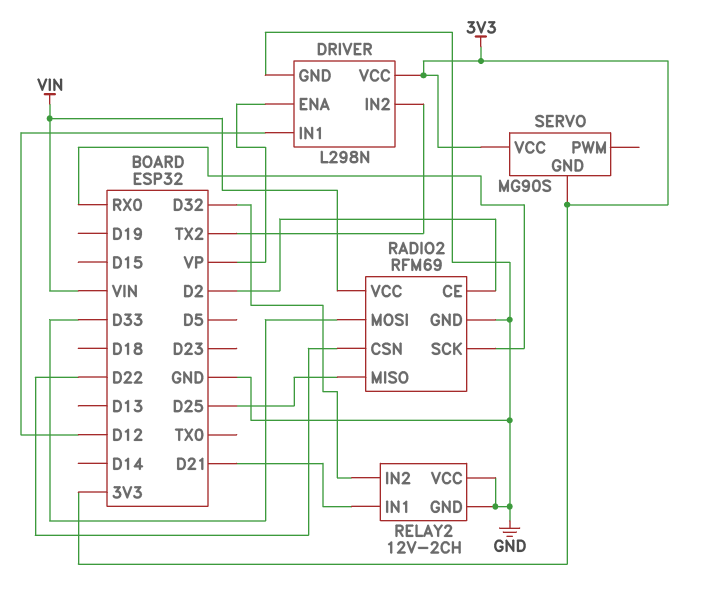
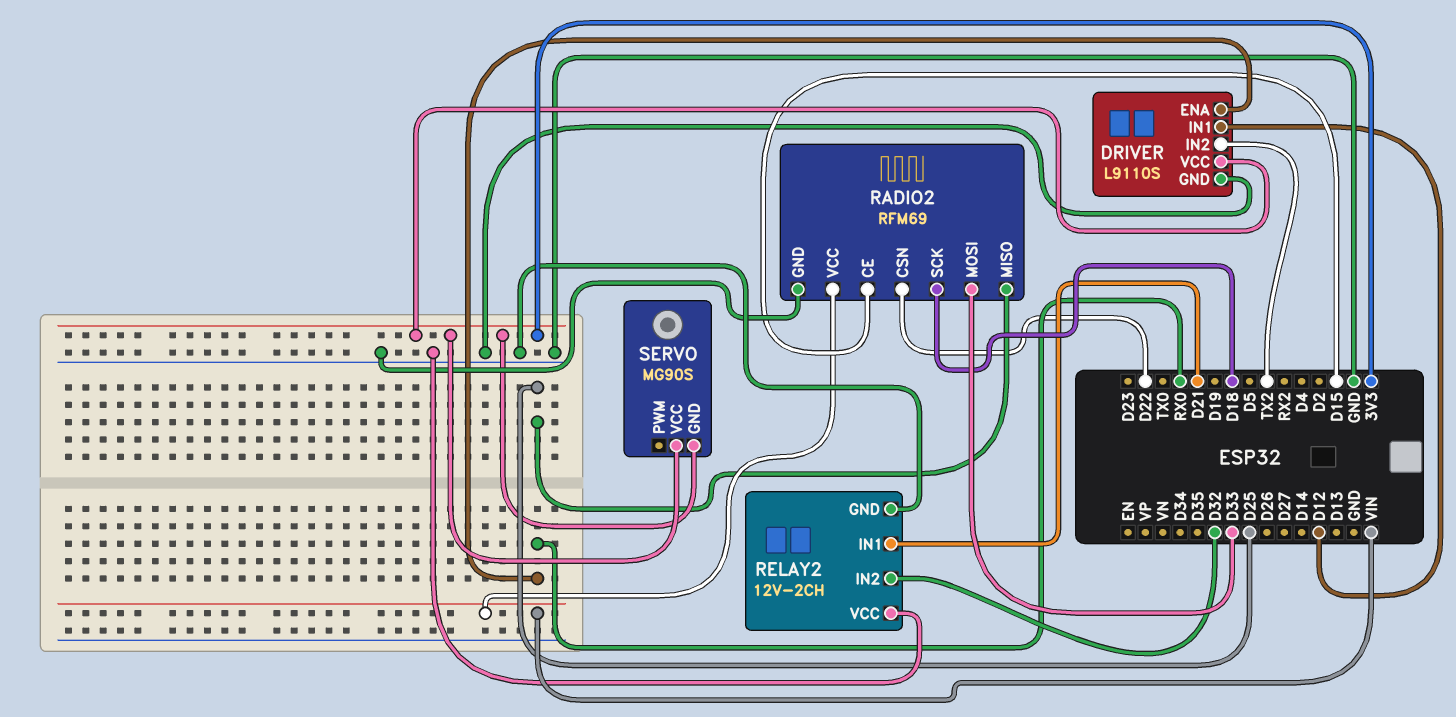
DRIVER: L298N -> L9110S
DRIVER pin ENA: VP -> RX0
RADIO2 pin CE: D2 -> D15
RADIO2 pin SCK: RX0 -> D18

